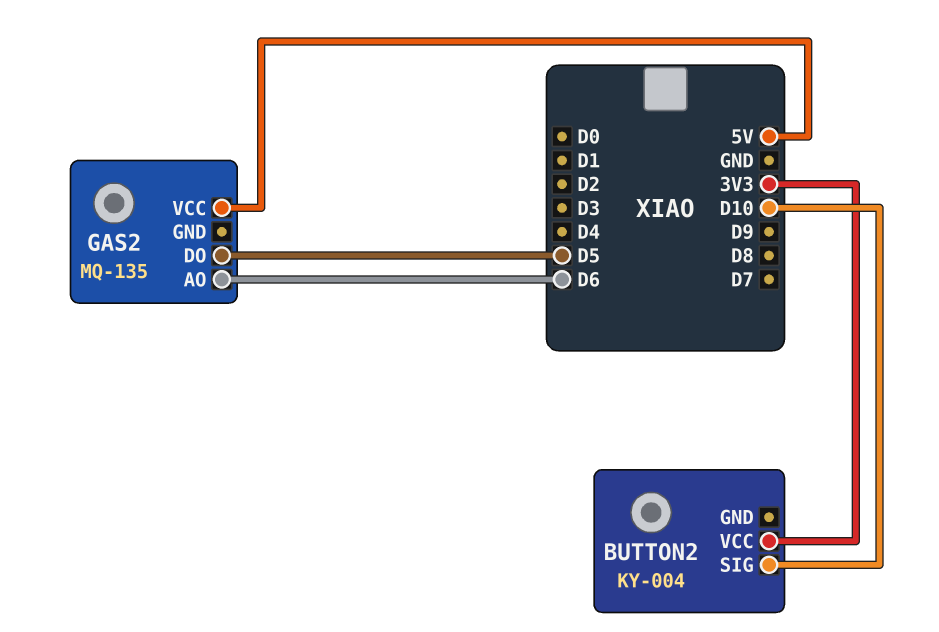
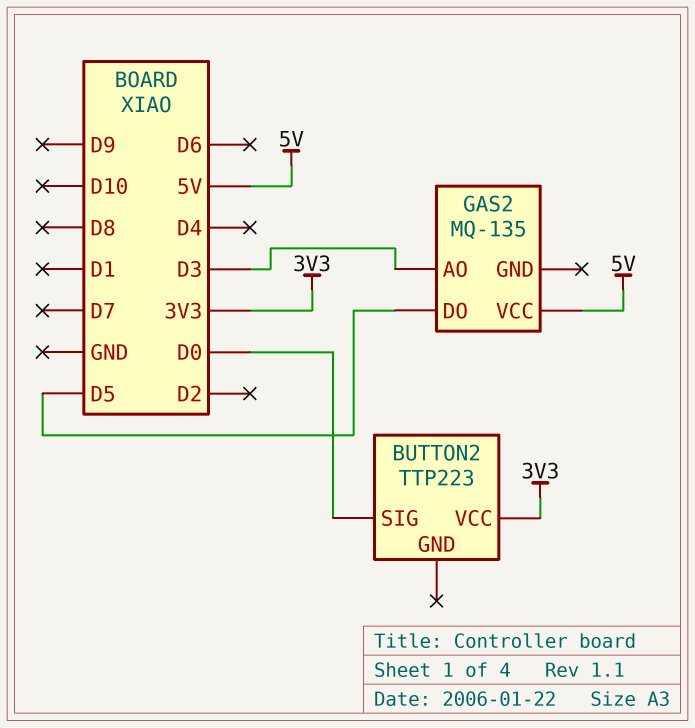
BUTTON2: KY-004 -> TTP223
BUTTON2 pin SIG: D10 -> D0
GAS2 pin AO: D6 -> D3

